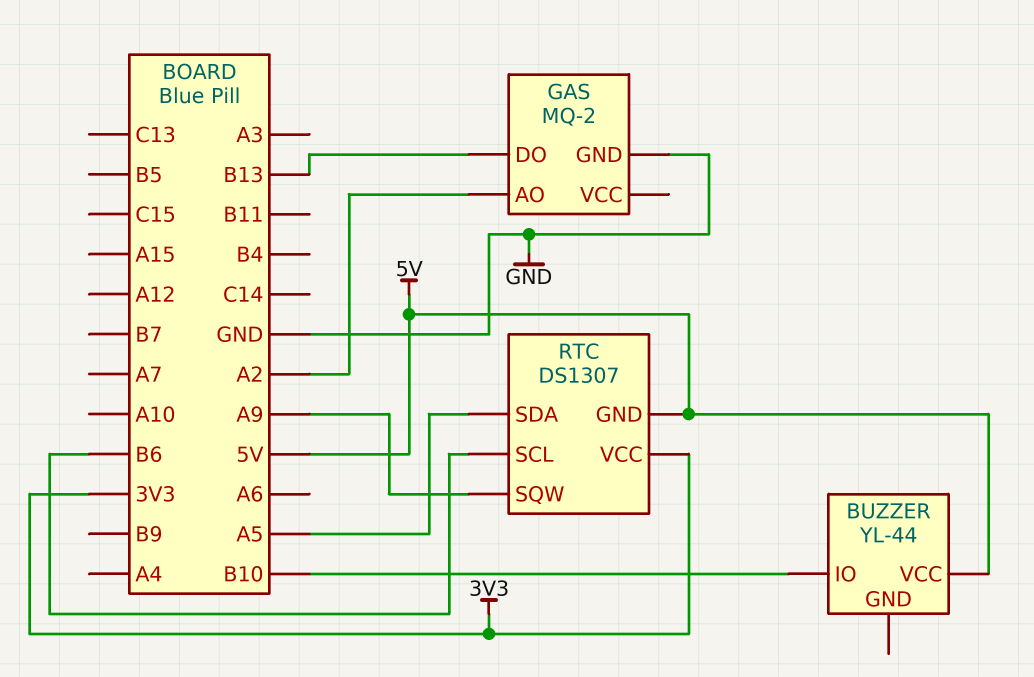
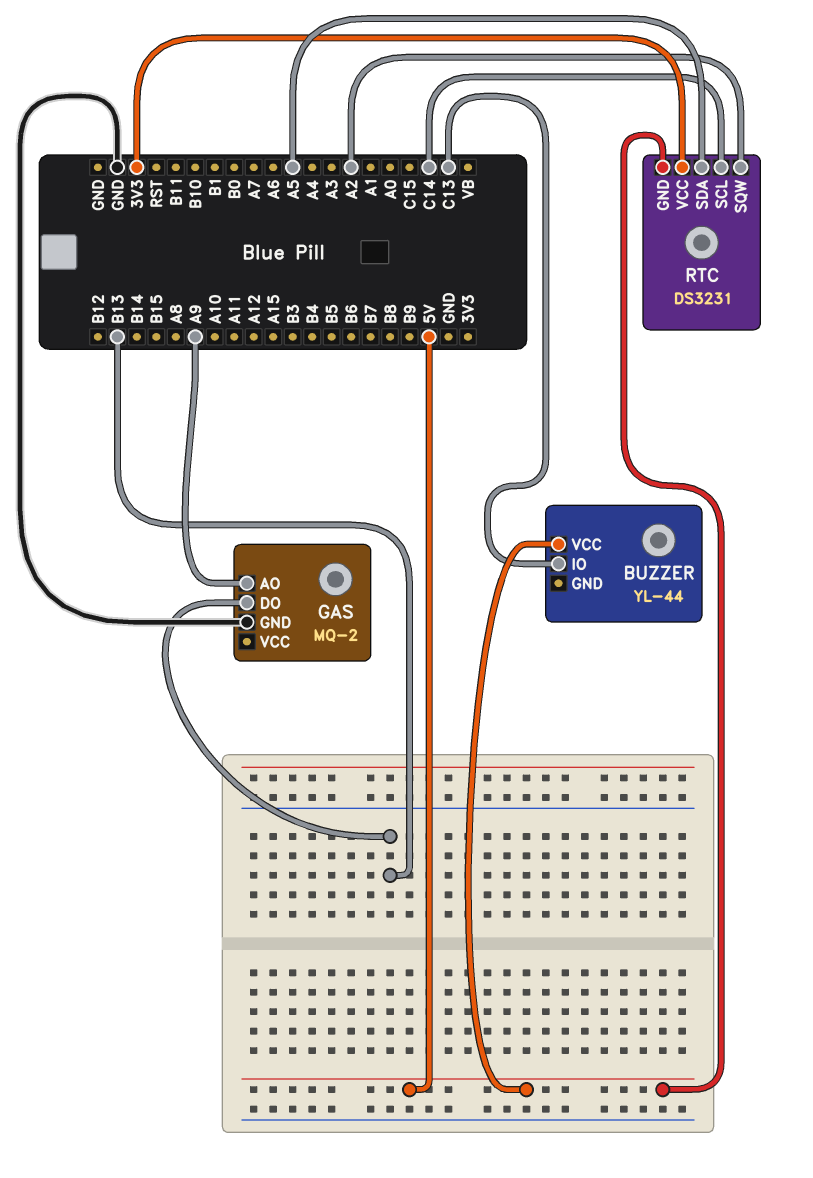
BUZZER pin IO: B10 -> C13
GAS pin AO: A2 -> A9
RTC: DS1307 -> DS3231
RTC pin SCL: B6 -> C14
RTC pin SQW: A9 -> A2

